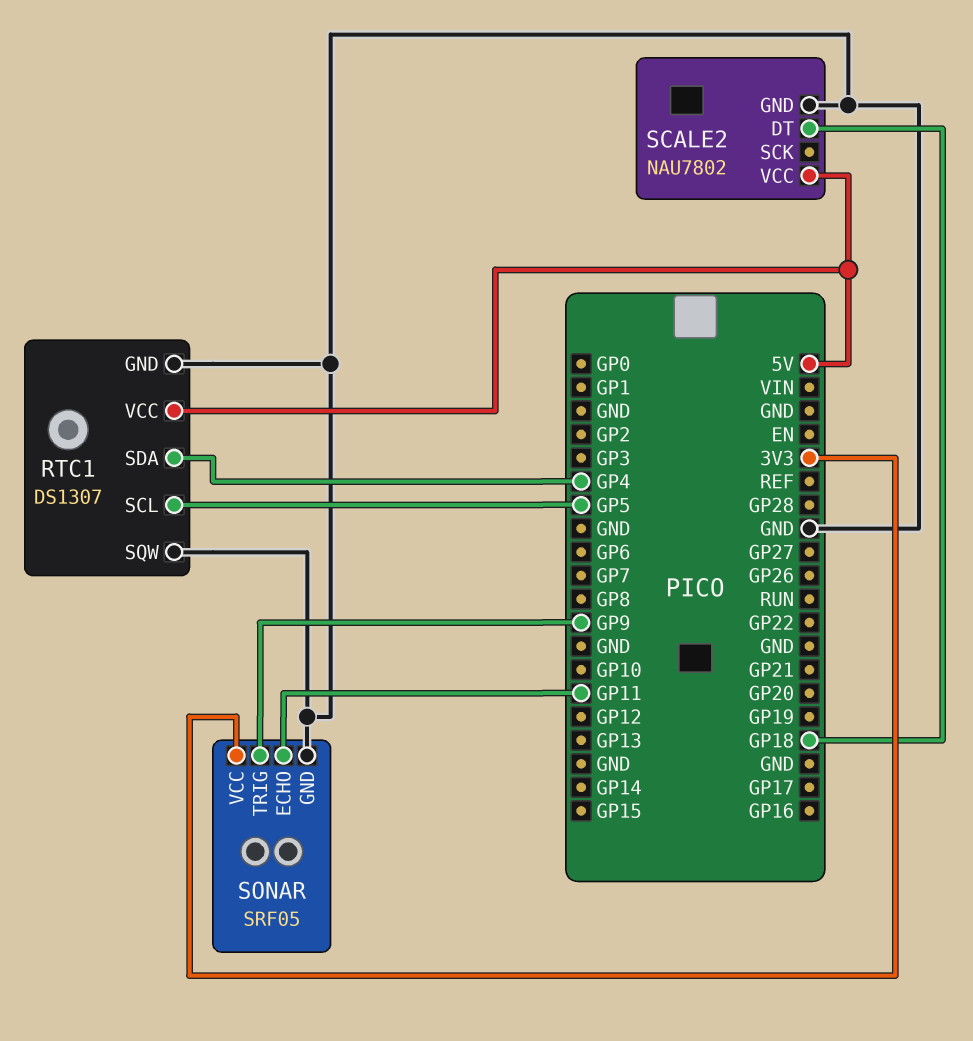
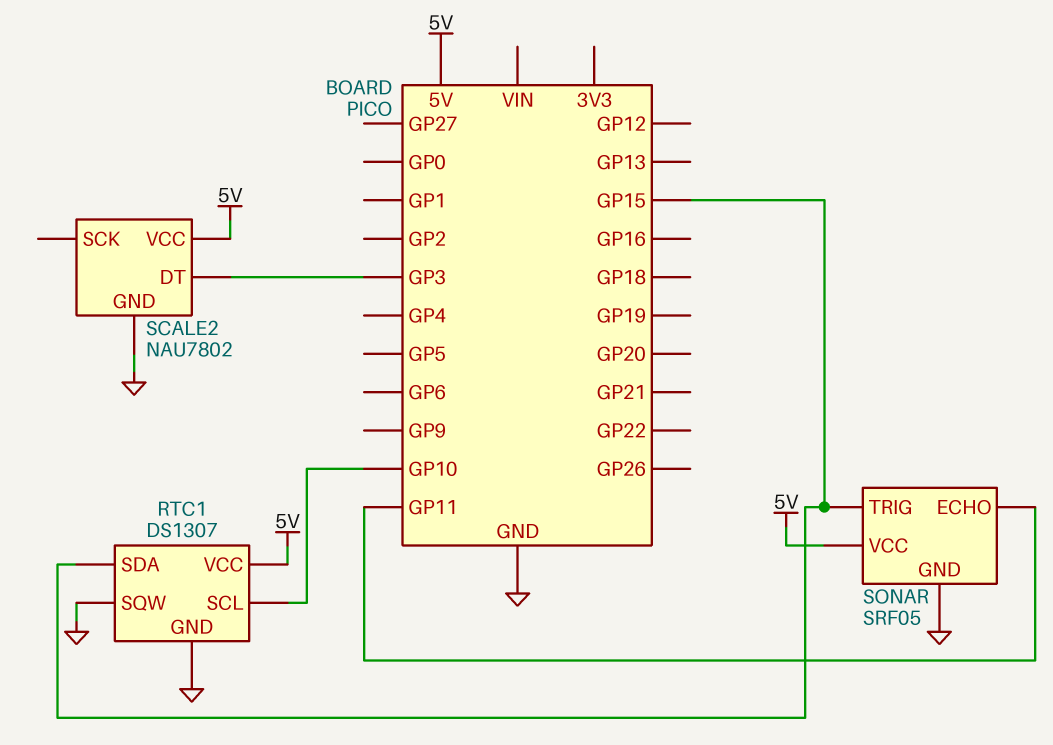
RTC1 pin SCL: GP5 -> GP10
RTC1 pin SDA: GP4 -> GP15
SCALE2 pin DT: GP18 -> GP3
SONAR pin TRIG: GP9 -> GP15
SONAR pin VCC: 3V3 -> 5V

